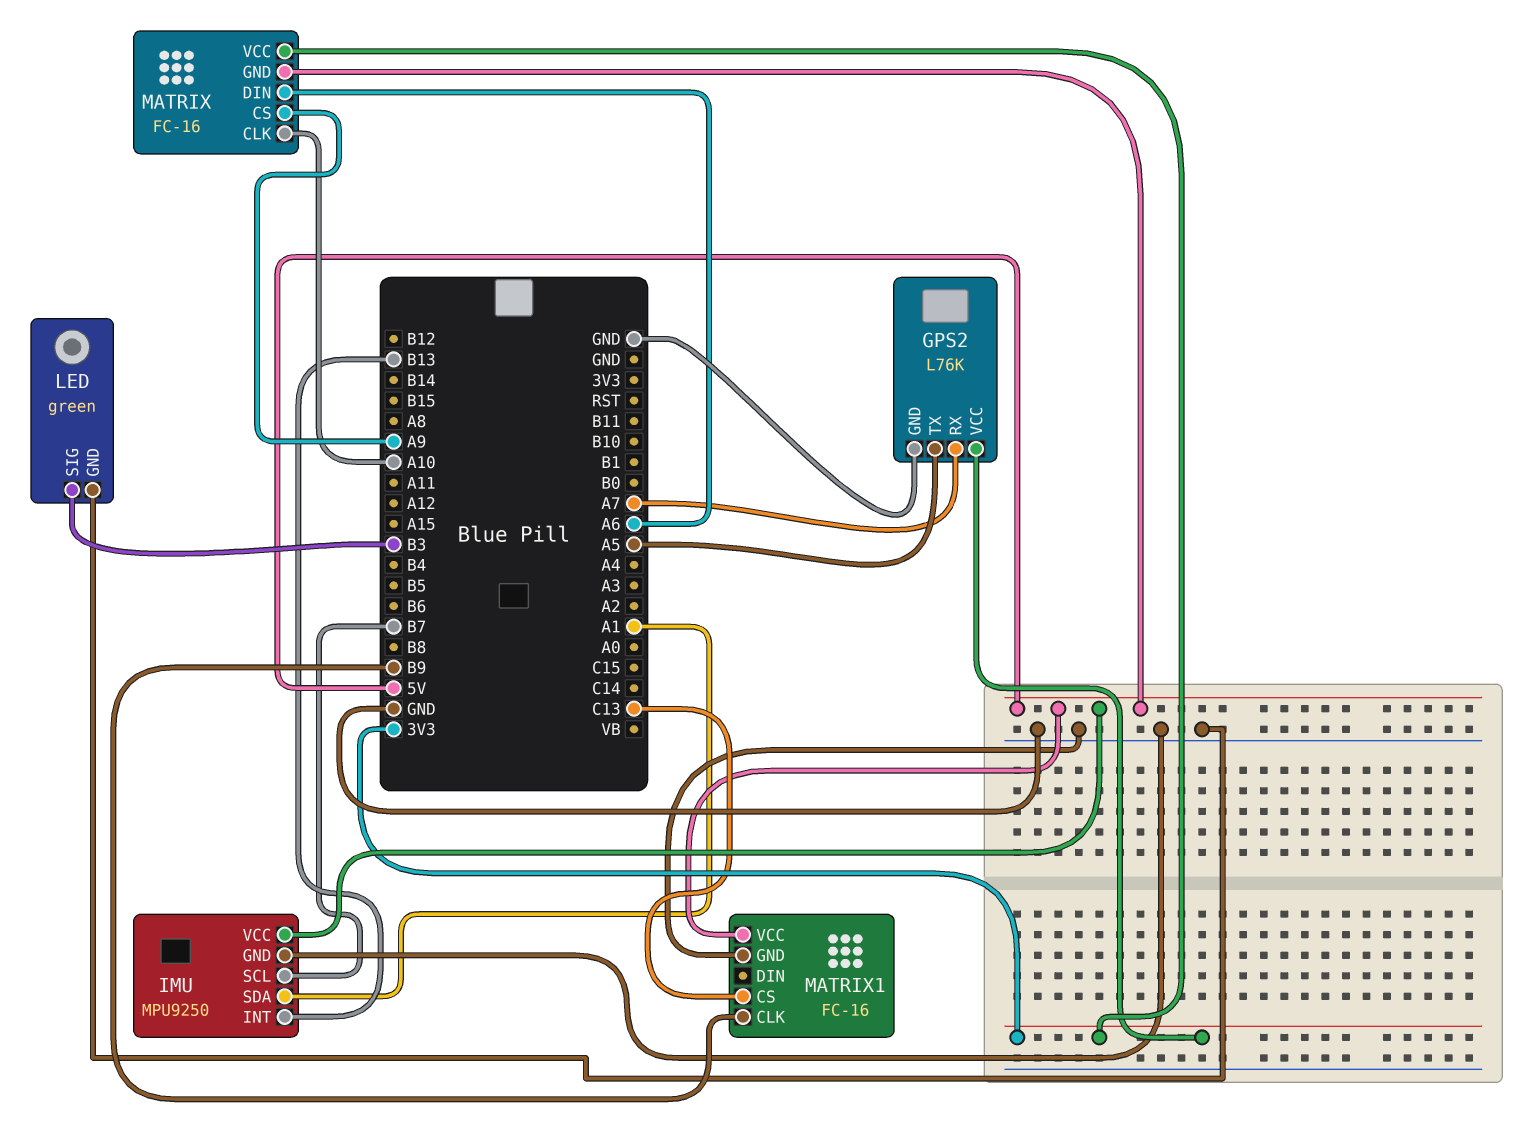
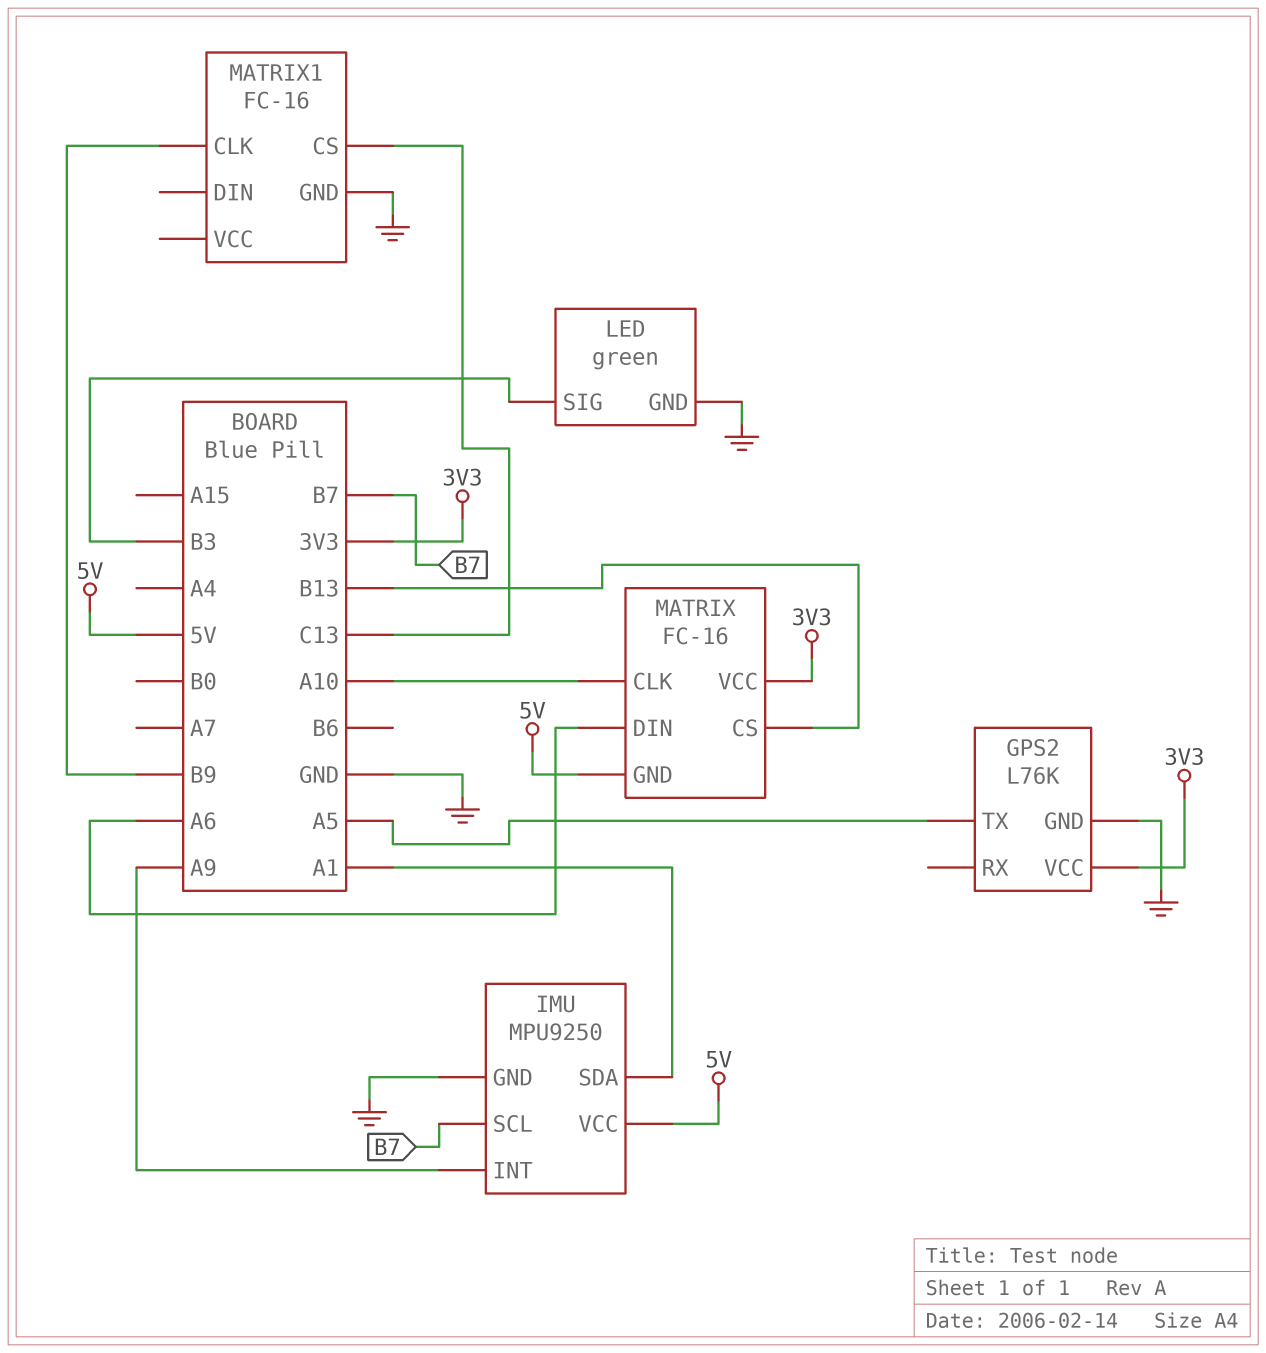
GPS2 pin RX: A7 -> none
IMU pin INT: B13 -> A9
MATRIX pin CS: A9 -> B13
MATRIX1 pin VCC: 5V -> none

